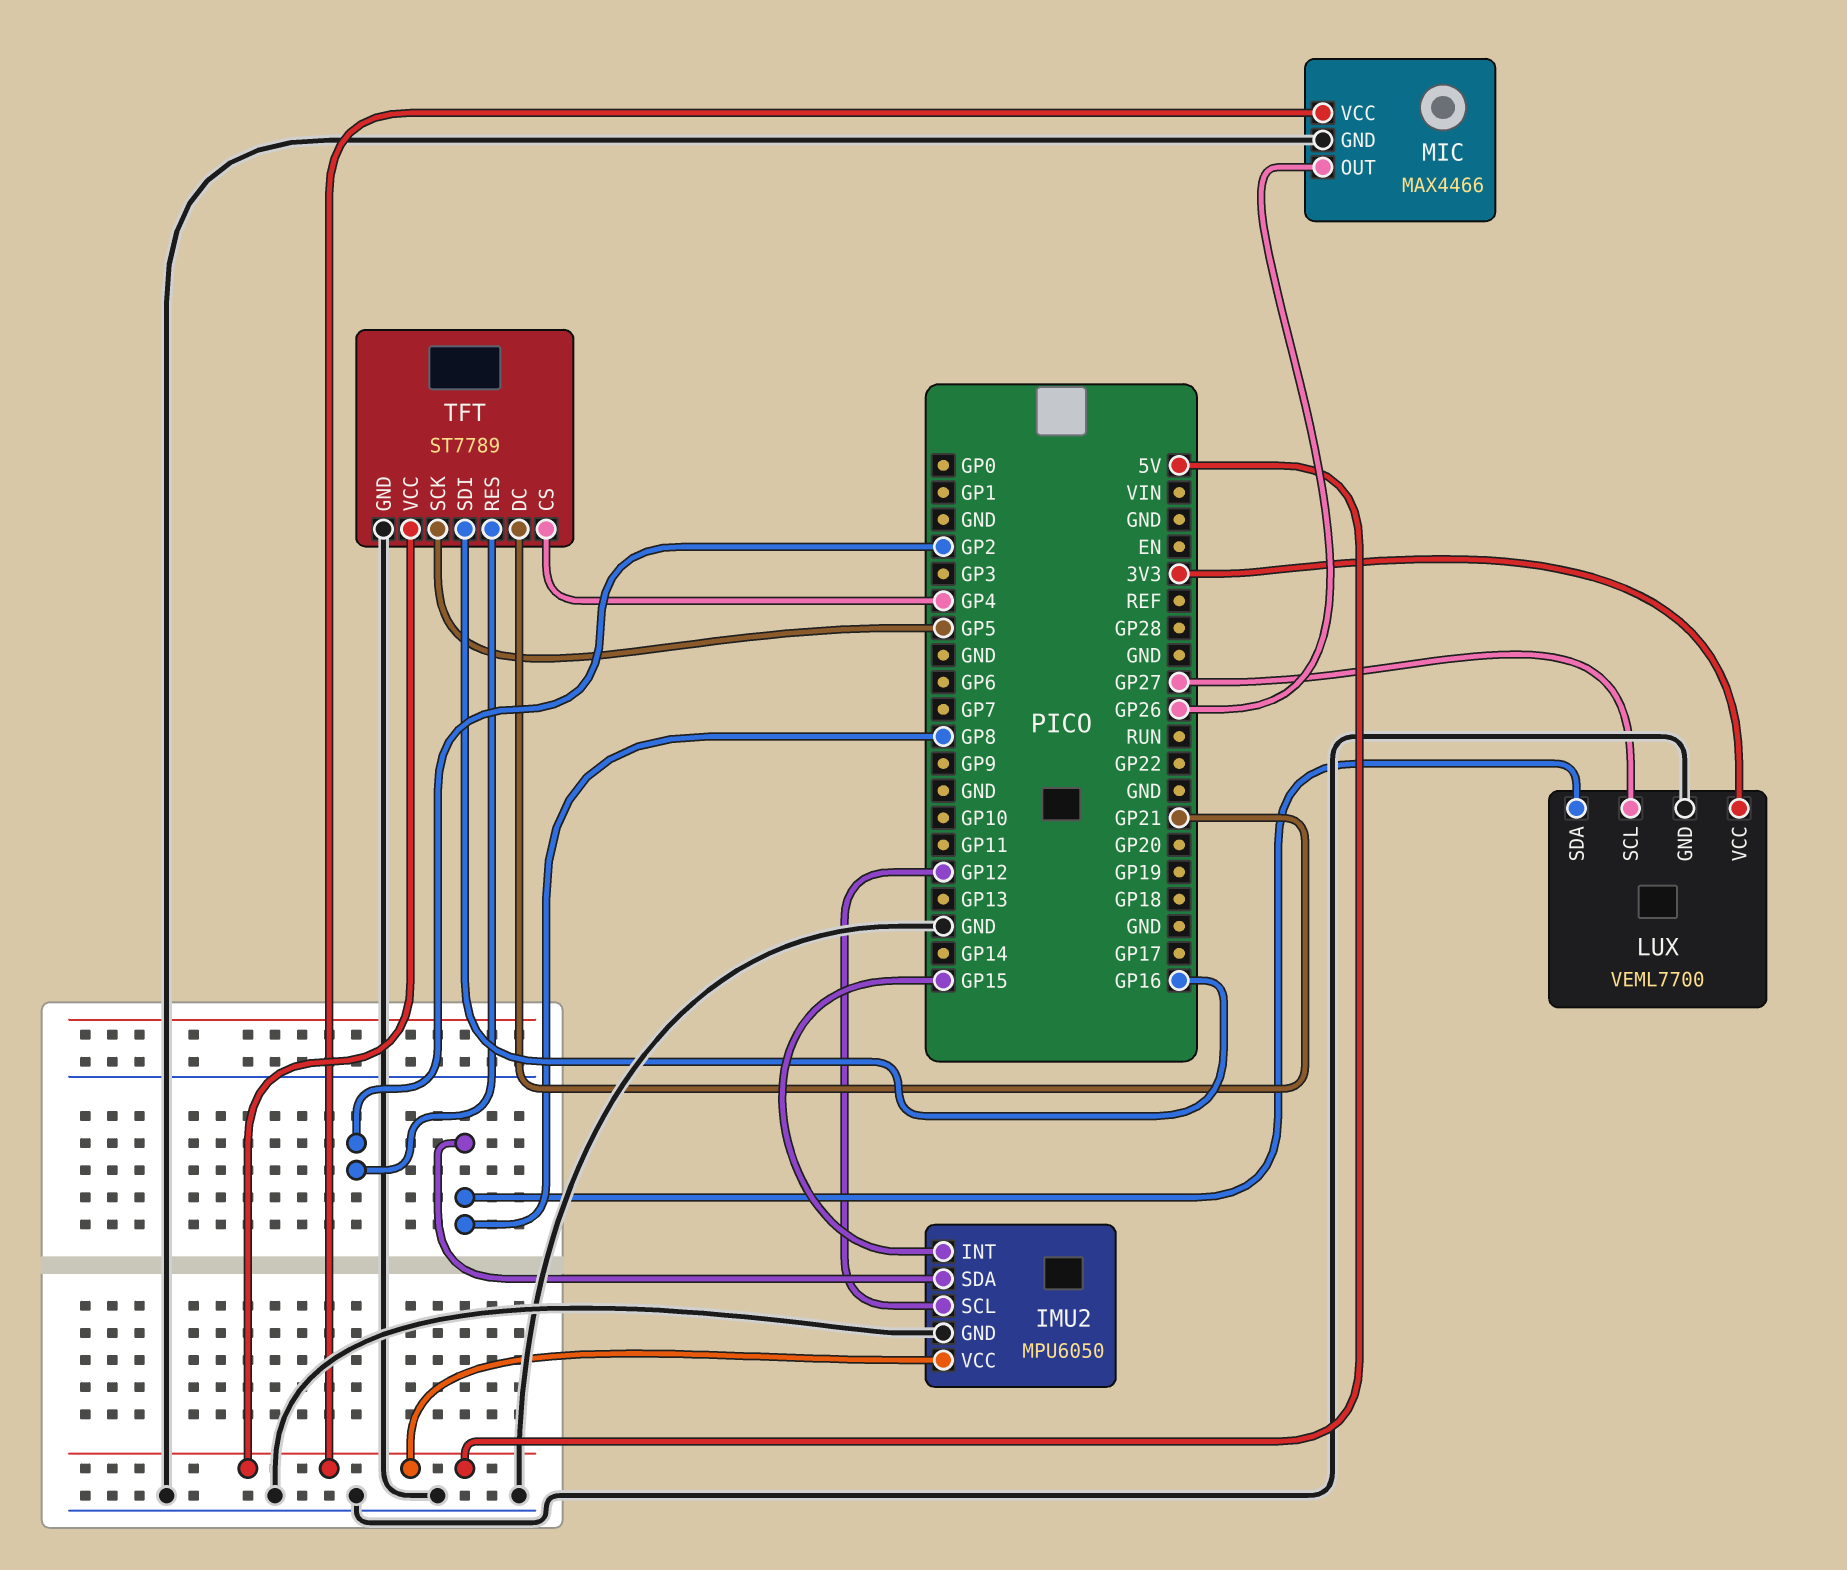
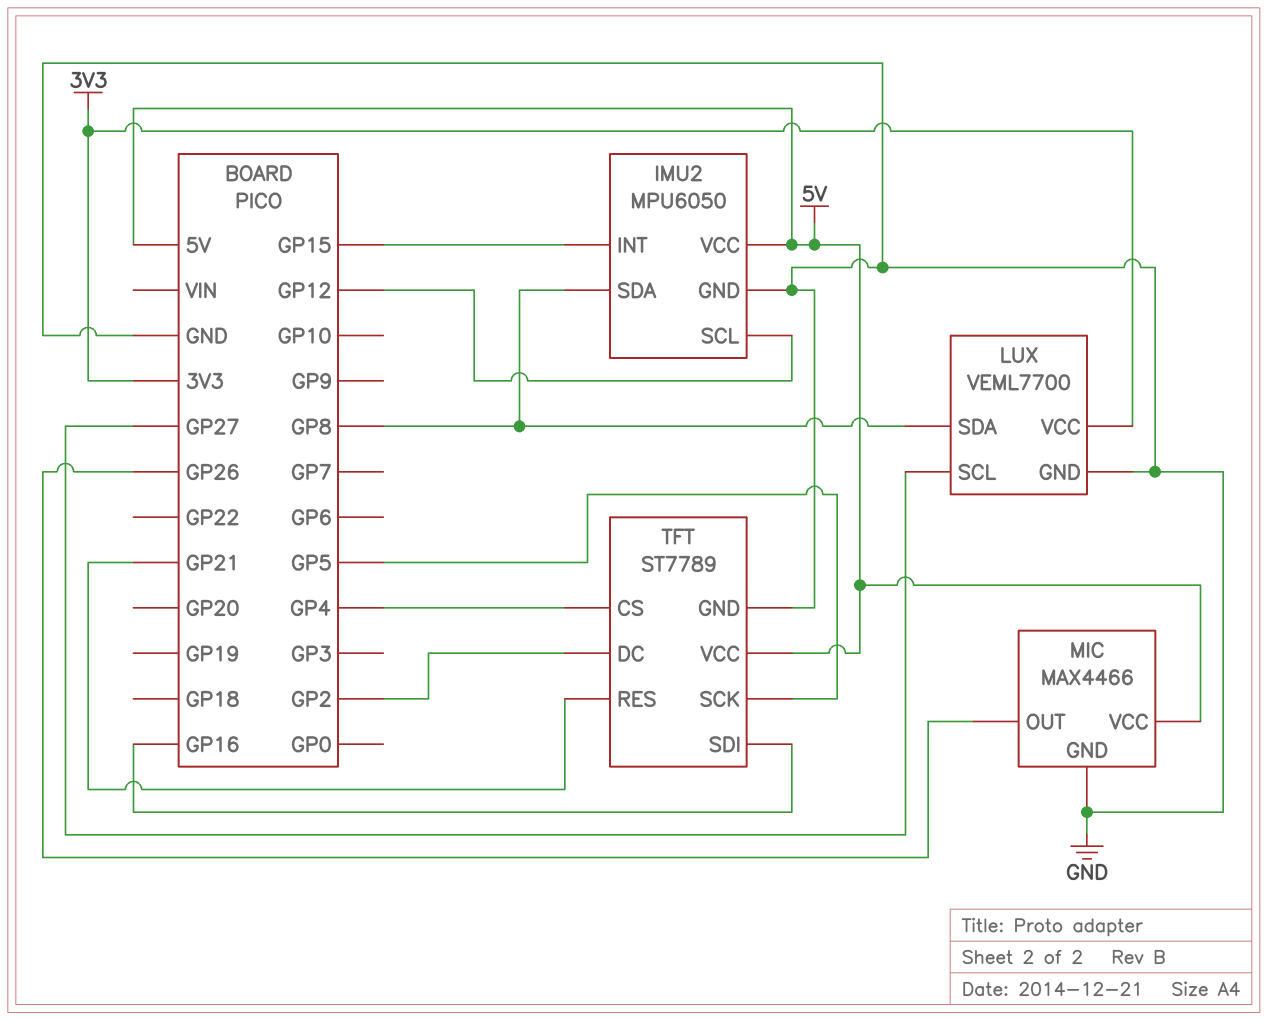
TFT pin DC: GP21 -> GP2
TFT pin RES: GP2 -> GP21

